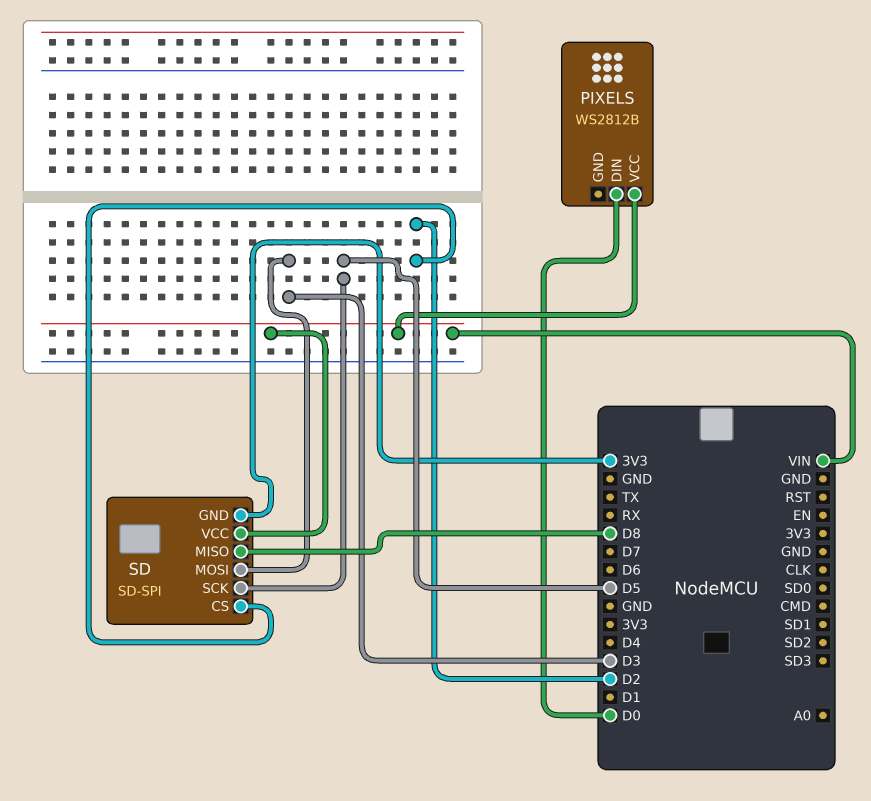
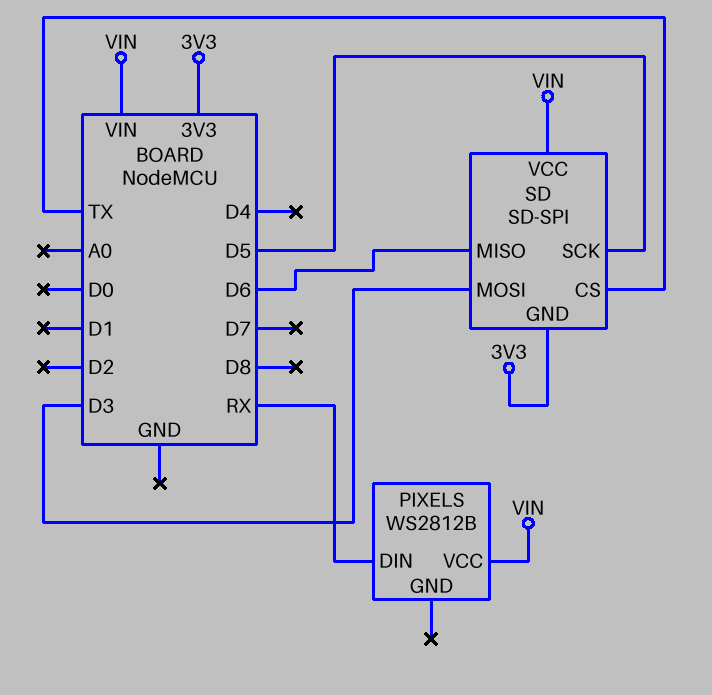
PIXELS pin DIN: D0 -> RX
SD pin CS: D2 -> TX
SD pin MISO: D8 -> D6

